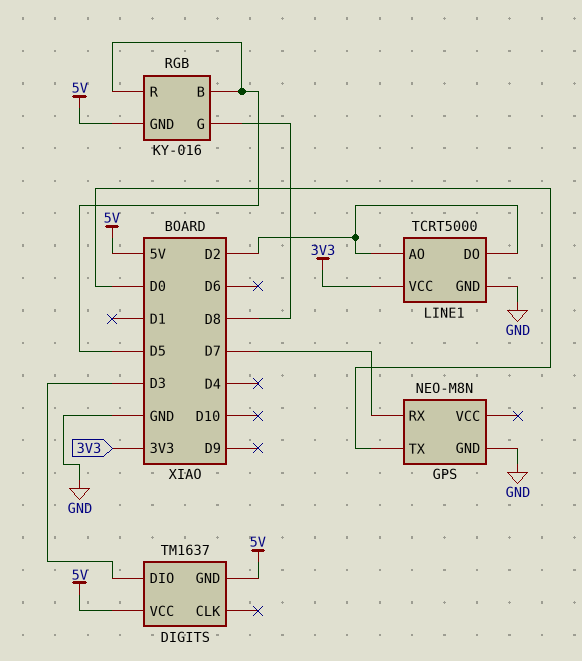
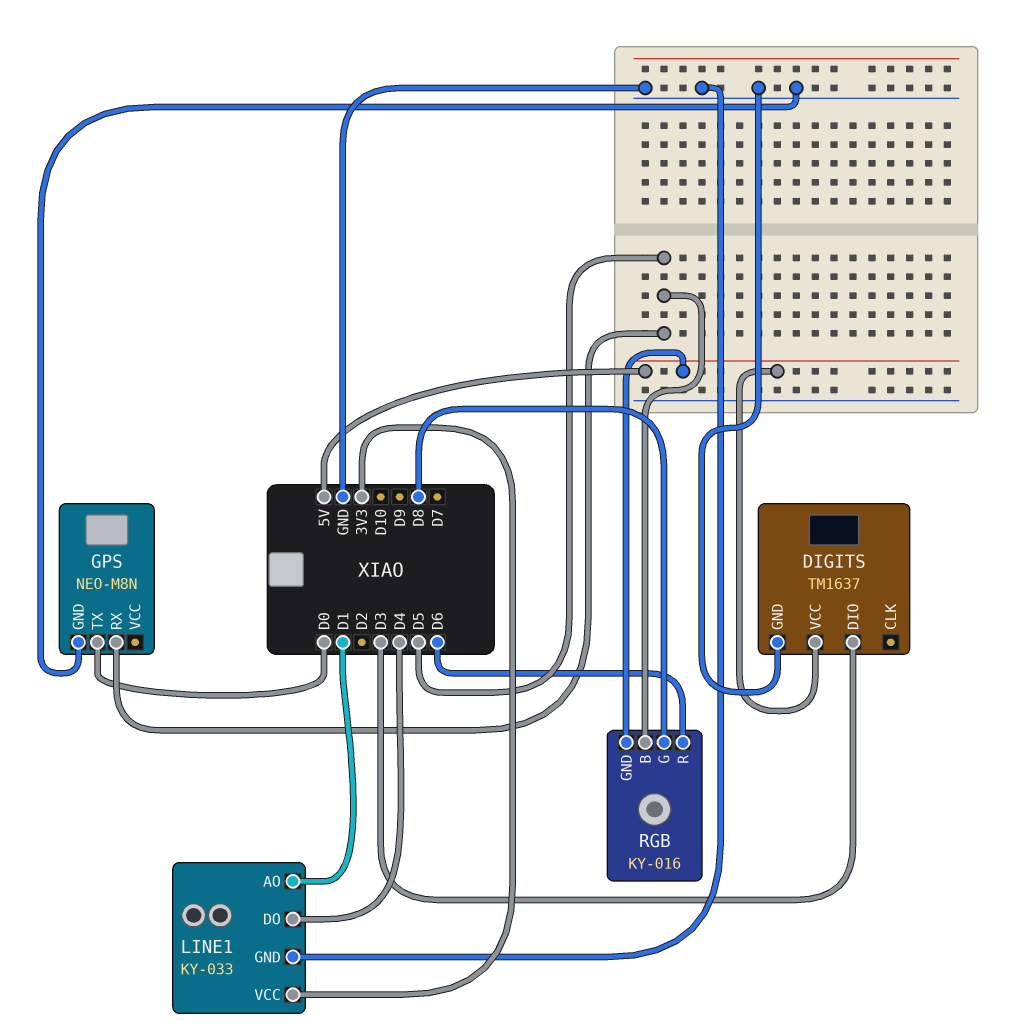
DIGITS pin GND: 5V -> GND
GPS pin RX: D7 -> D5
LINE1: TCRT5000 -> KY-033
LINE1 pin AO: D2 -> D1
LINE1 pin DO: D2 -> D4
RGB pin R: D5 -> D6

